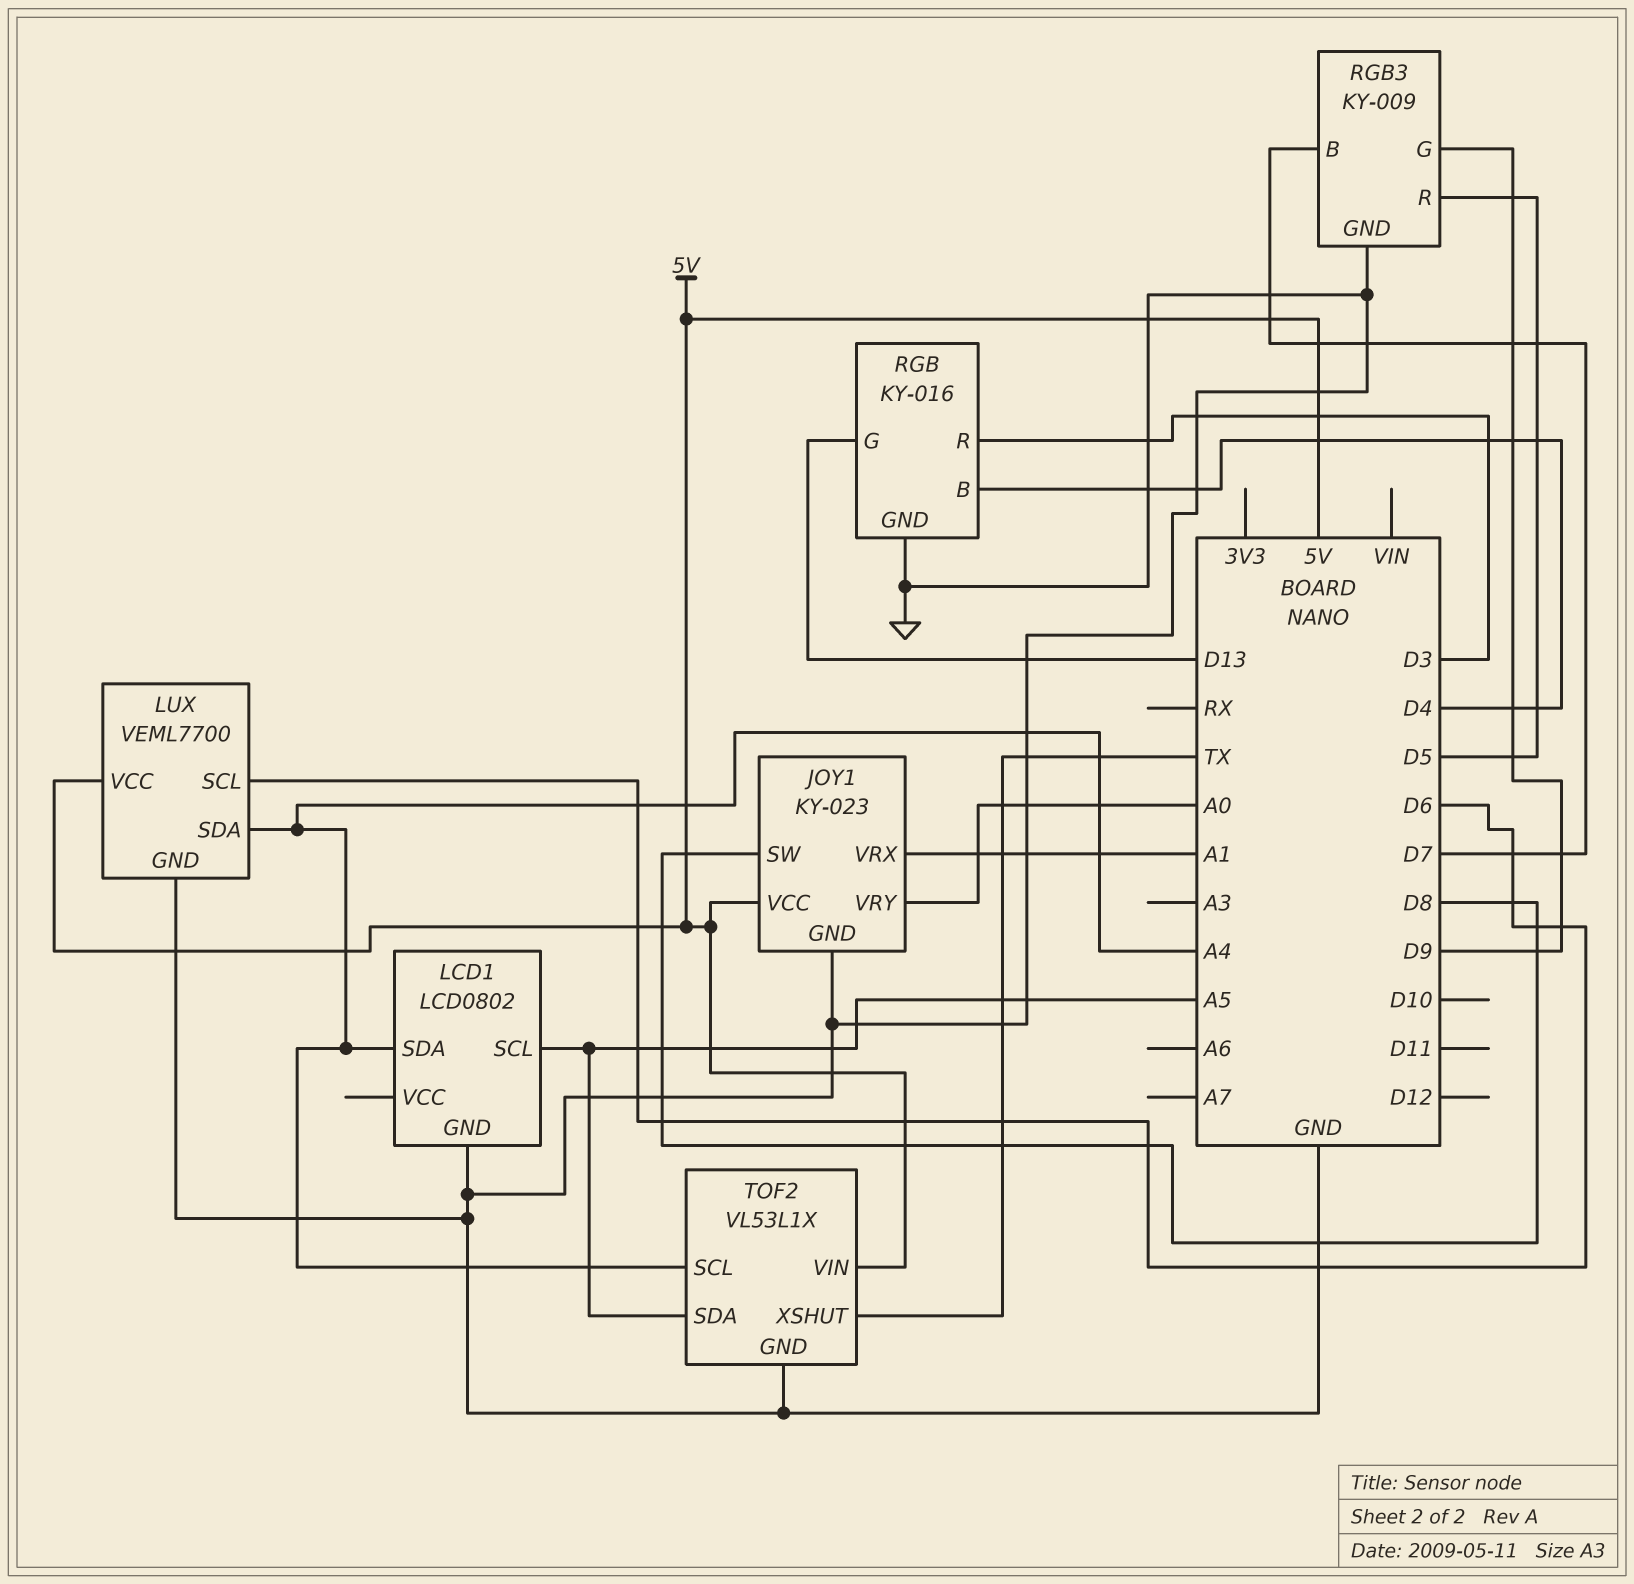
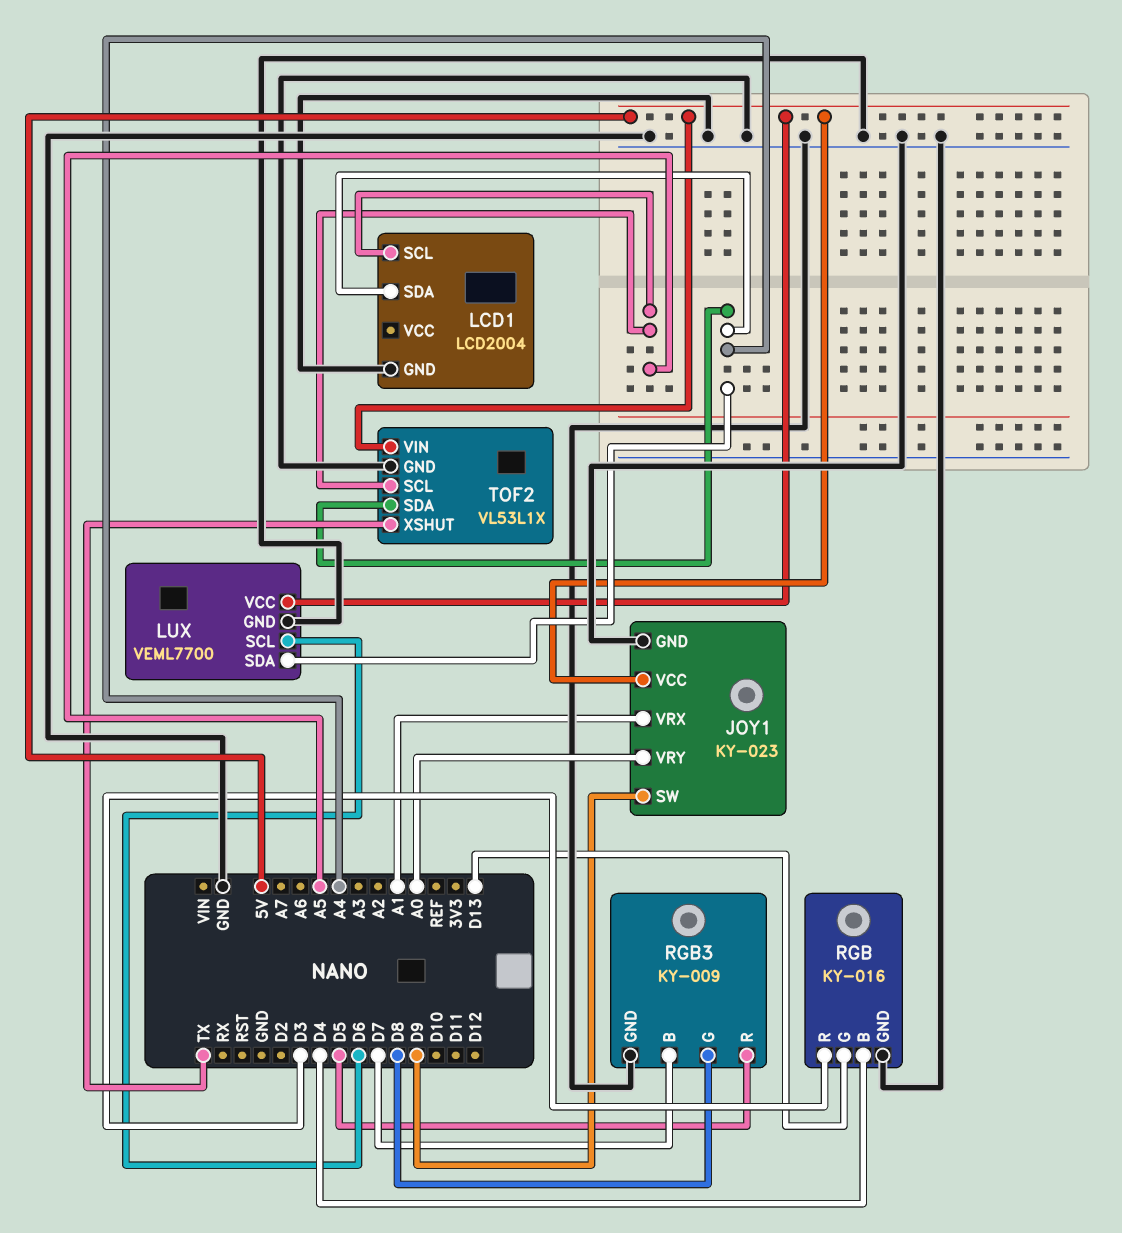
JOY1 pin SW: D8 -> D9
LCD1: LCD0802 -> LCD2004
RGB3 pin G: D9 -> D8
TOF2 pin SCL: A4 -> A5
TOF2 pin SDA: A5 -> A4

